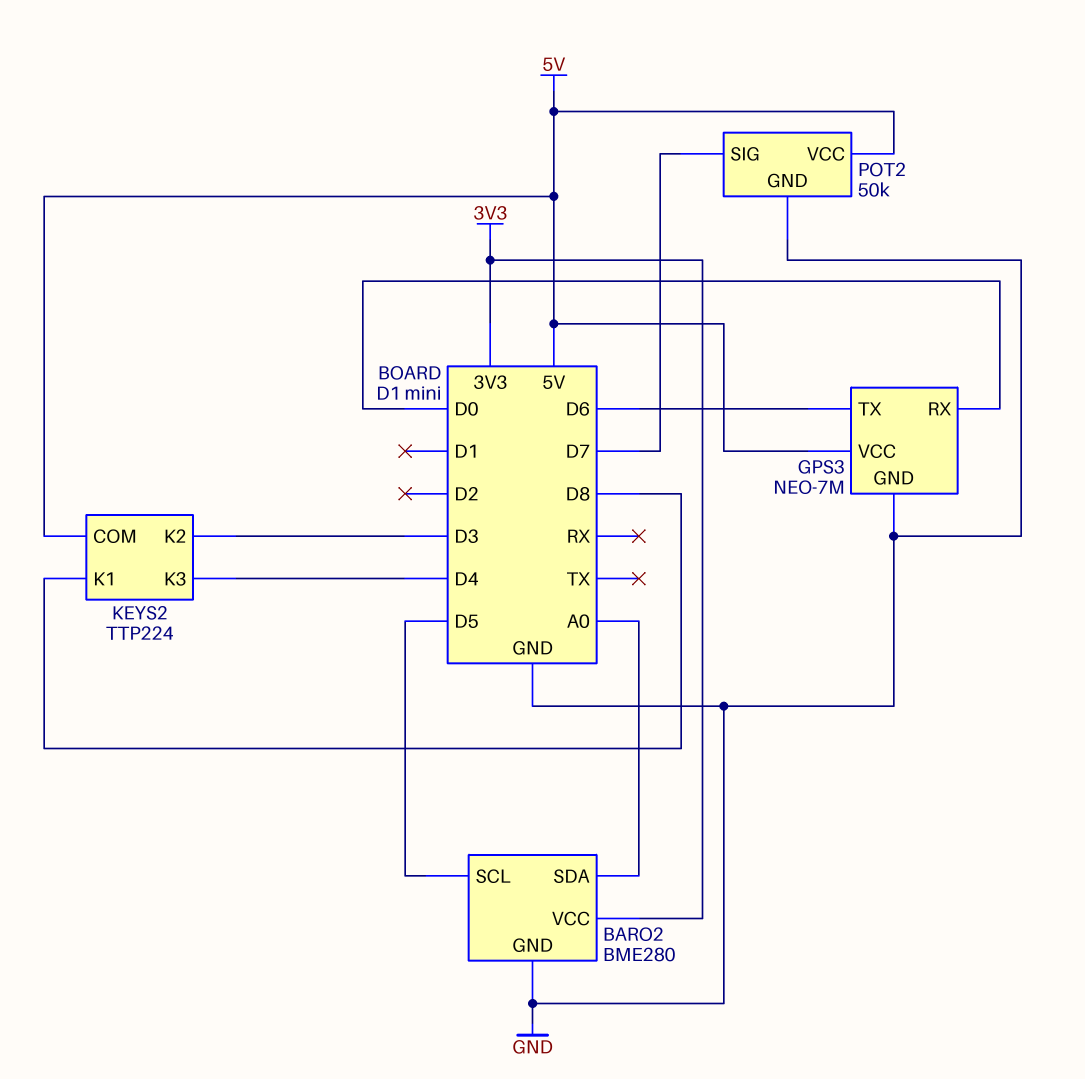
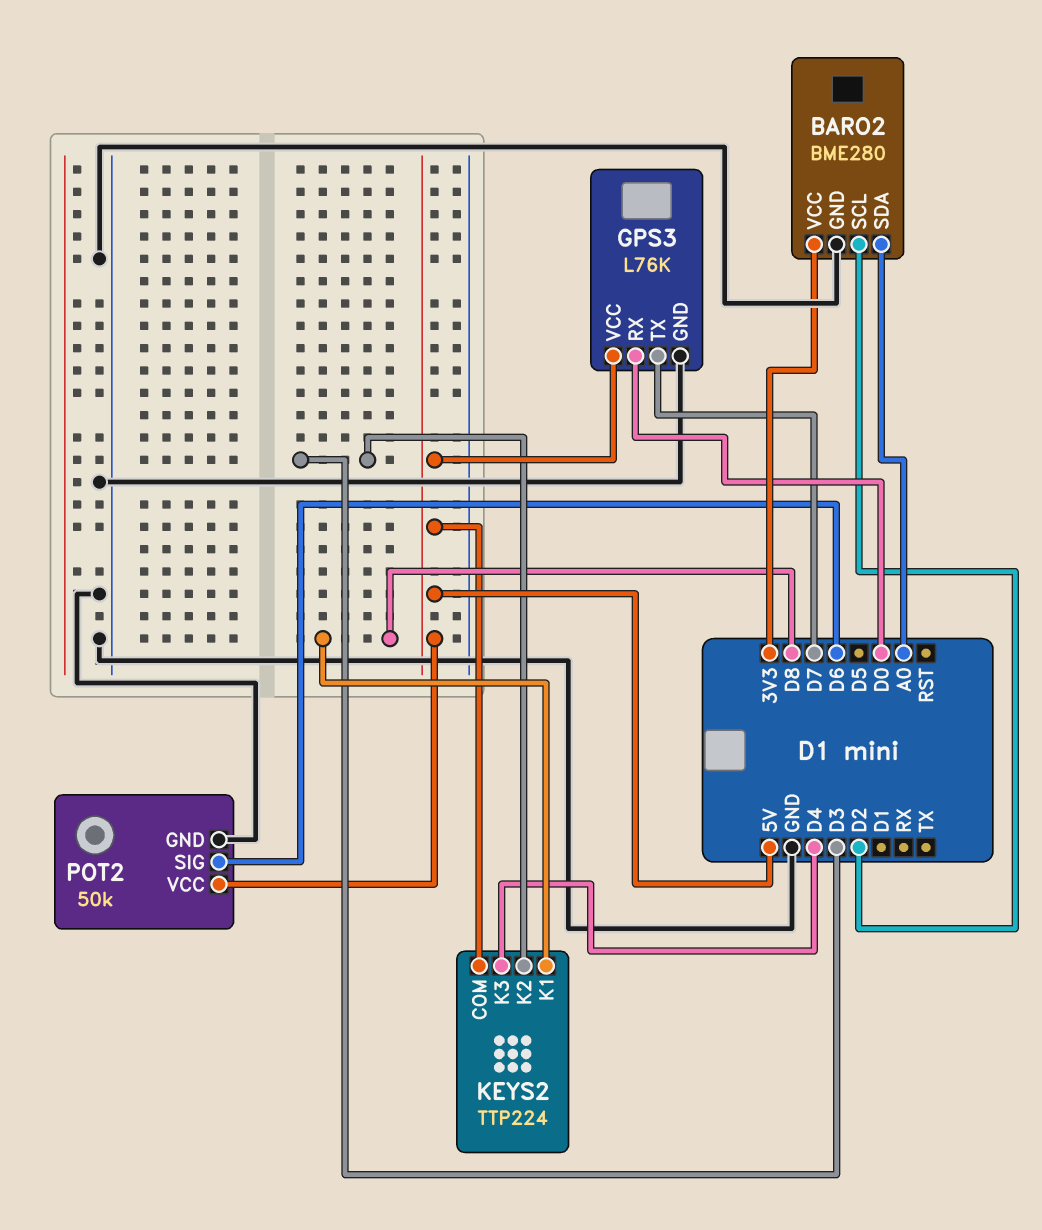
BARO2 pin SCL: D5 -> D2
GPS3: NEO-7M -> L76K
GPS3 pin TX: D6 -> D7
POT2 pin SIG: D7 -> D6

